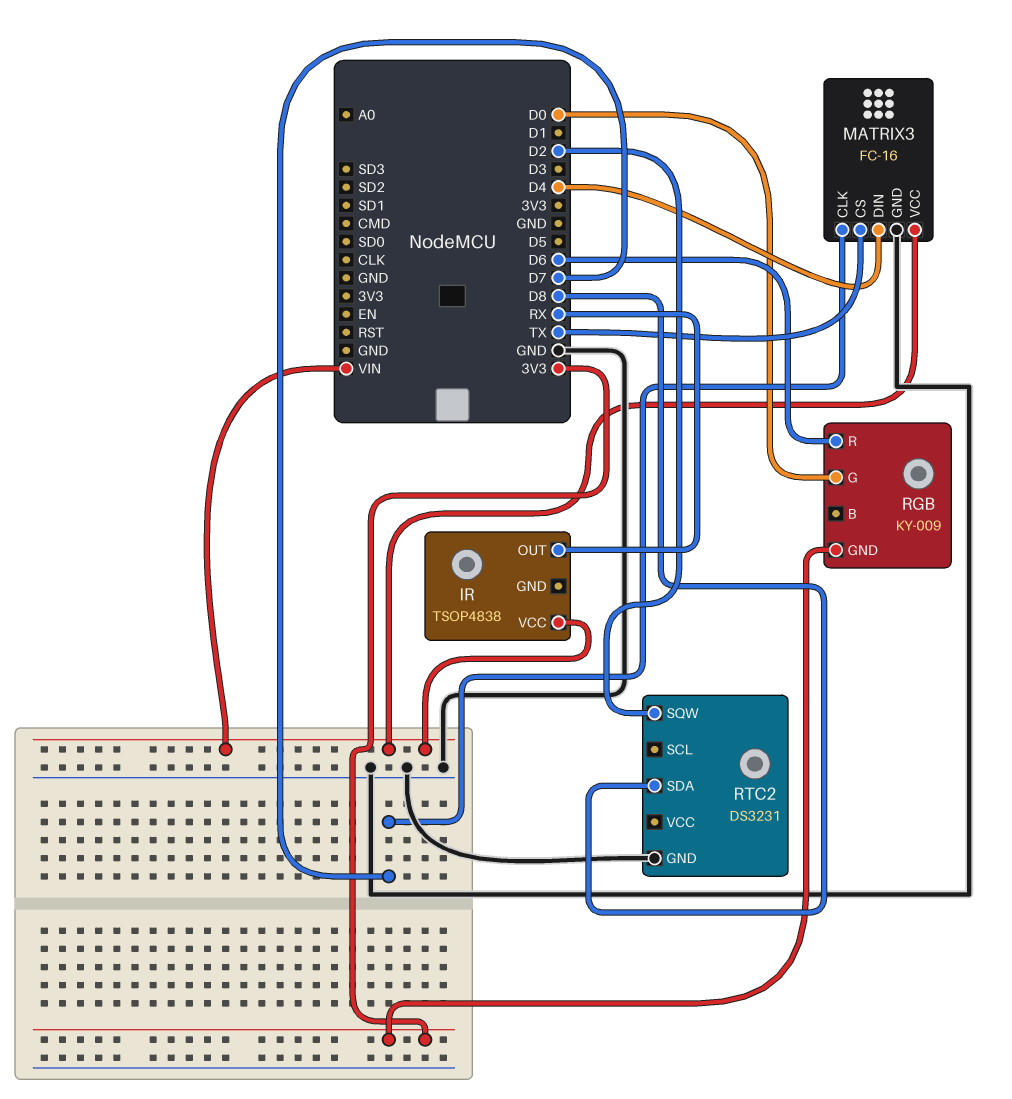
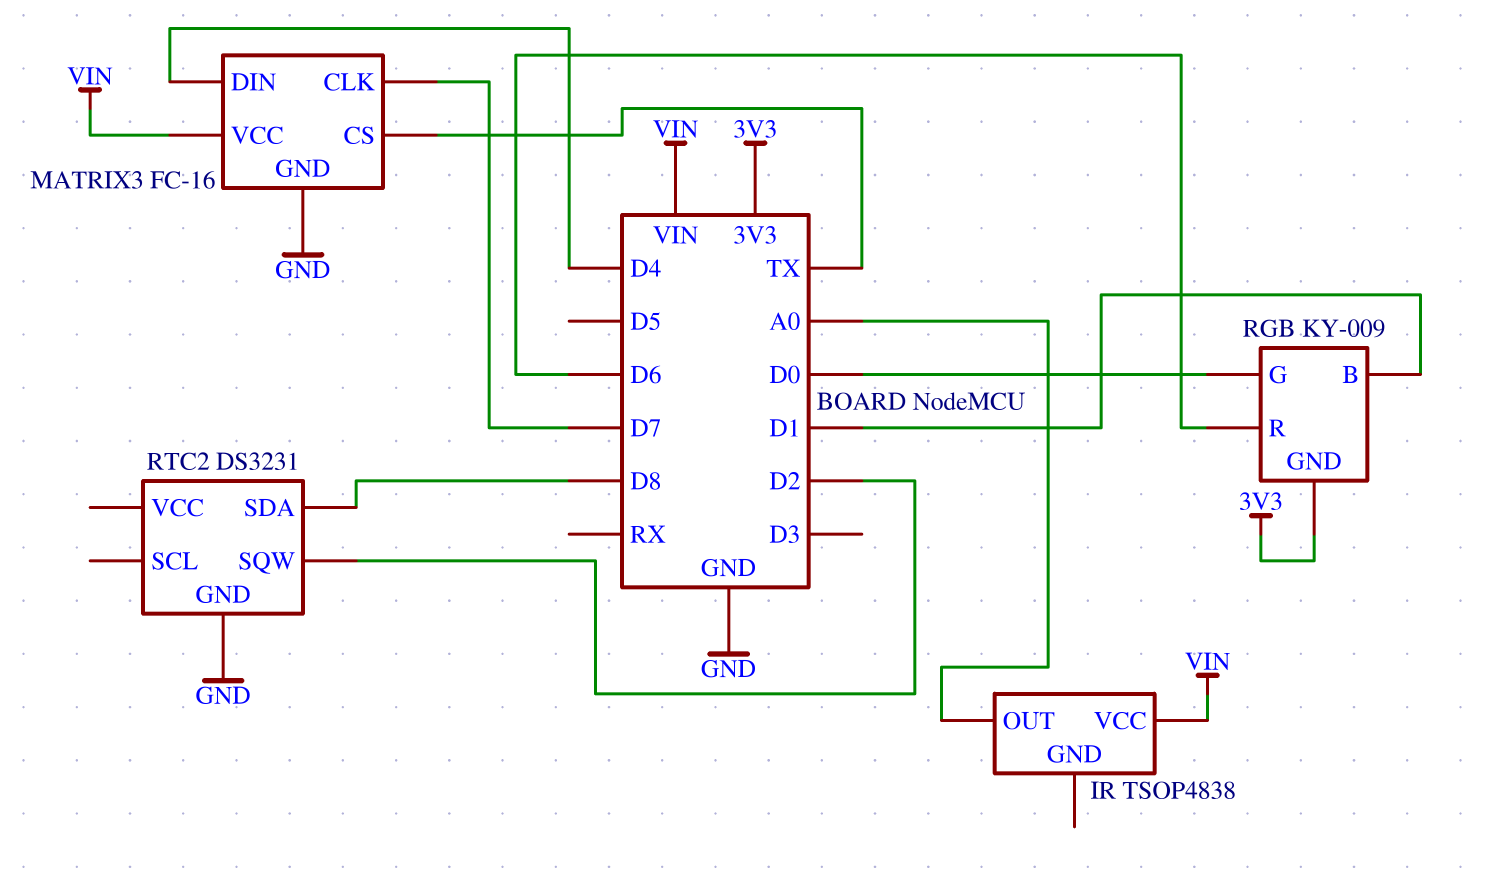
IR pin OUT: RX -> A0
RGB pin B: none -> D1

